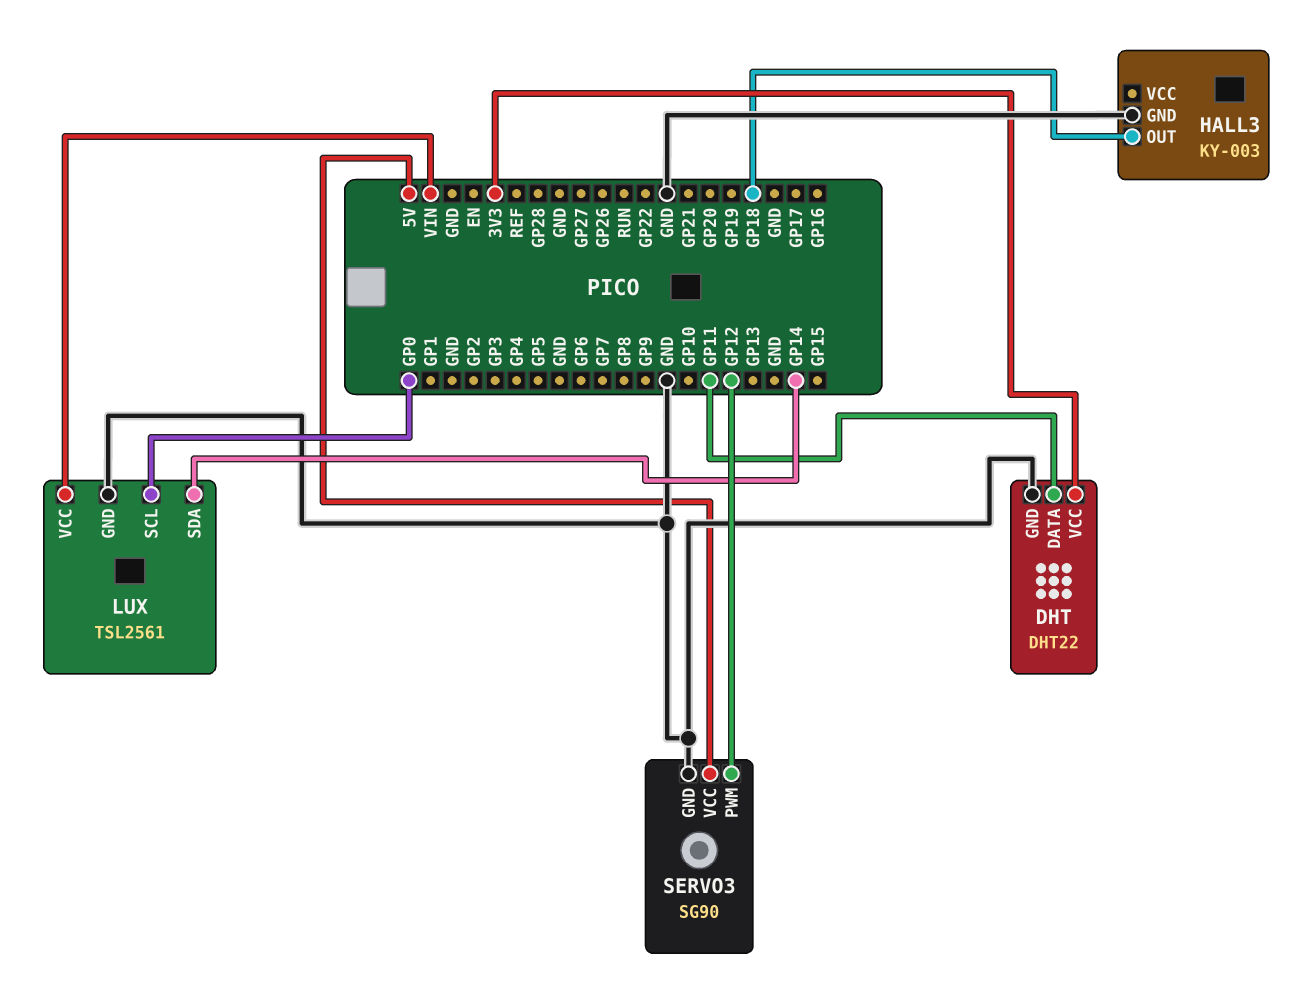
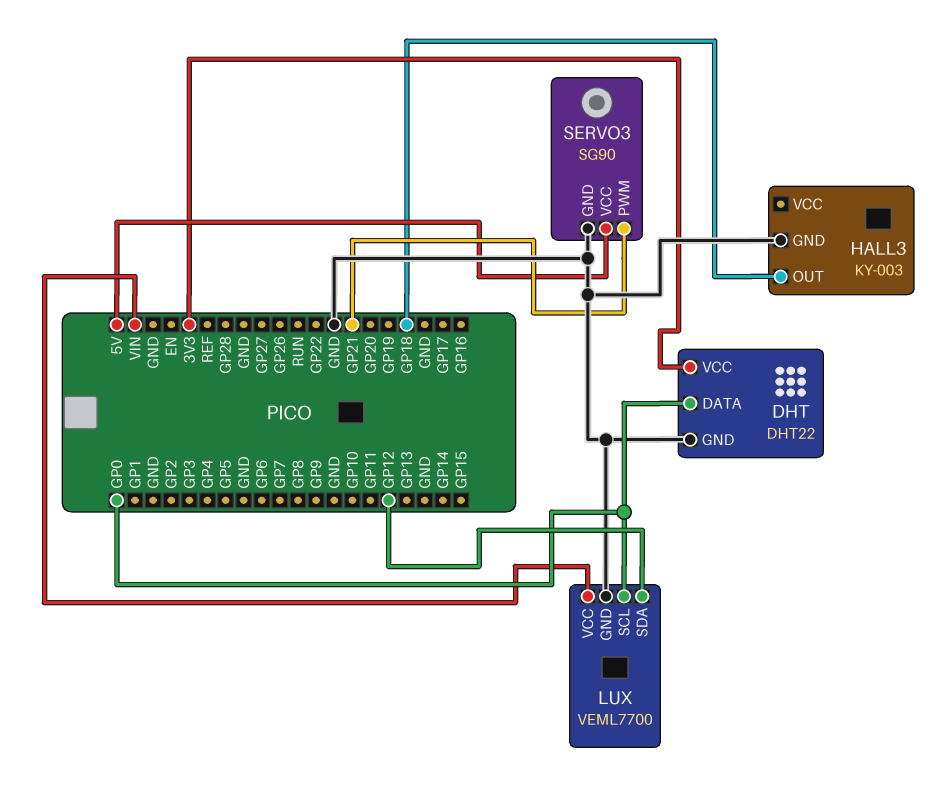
DHT pin DATA: GP11 -> GP0
LUX: TSL2561 -> VEML7700
LUX pin SDA: GP14 -> GP12
SERVO3 pin PWM: GP12 -> GP21

